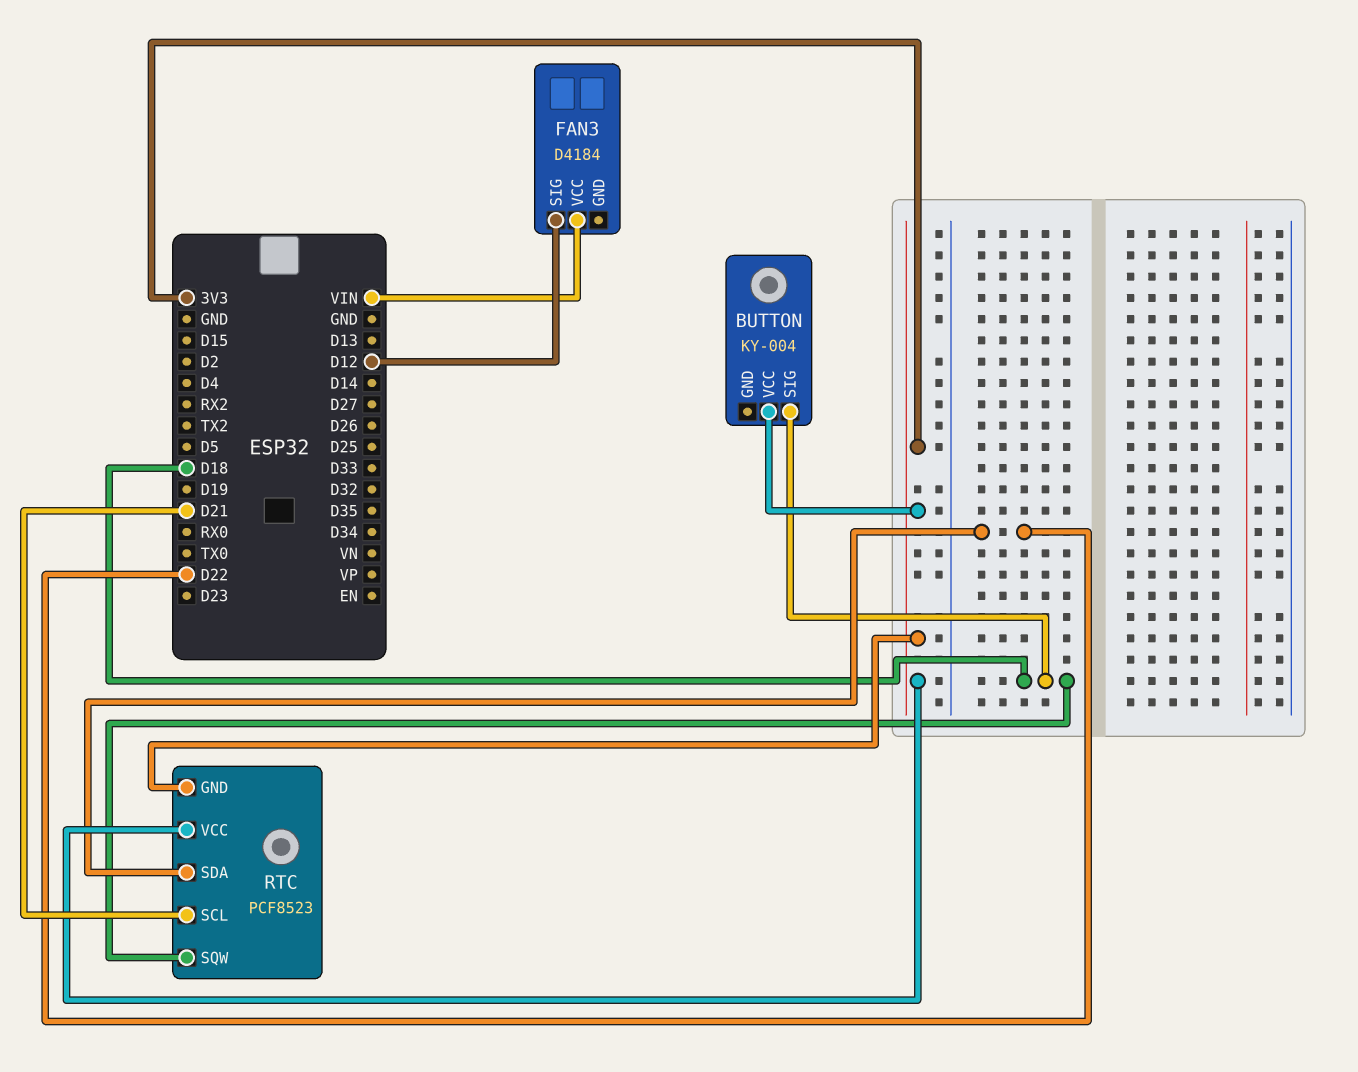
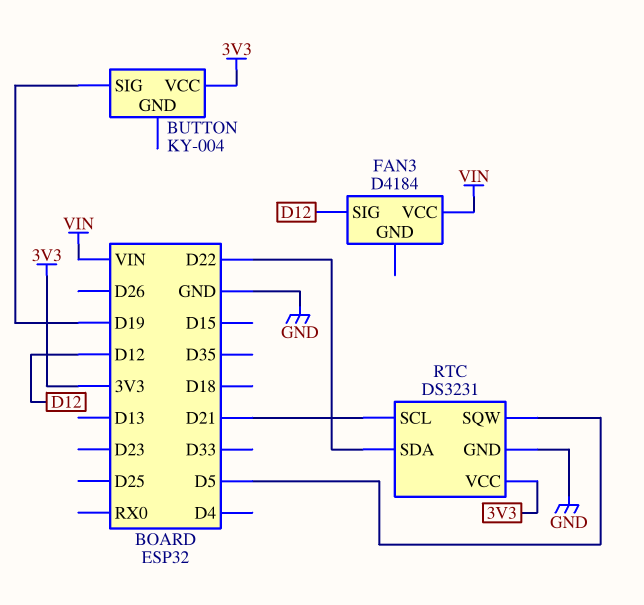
BUTTON pin SIG: D18 -> D19
RTC: PCF8523 -> DS3231
RTC pin GND: 3V3 -> GND
RTC pin SQW: D18 -> D5

